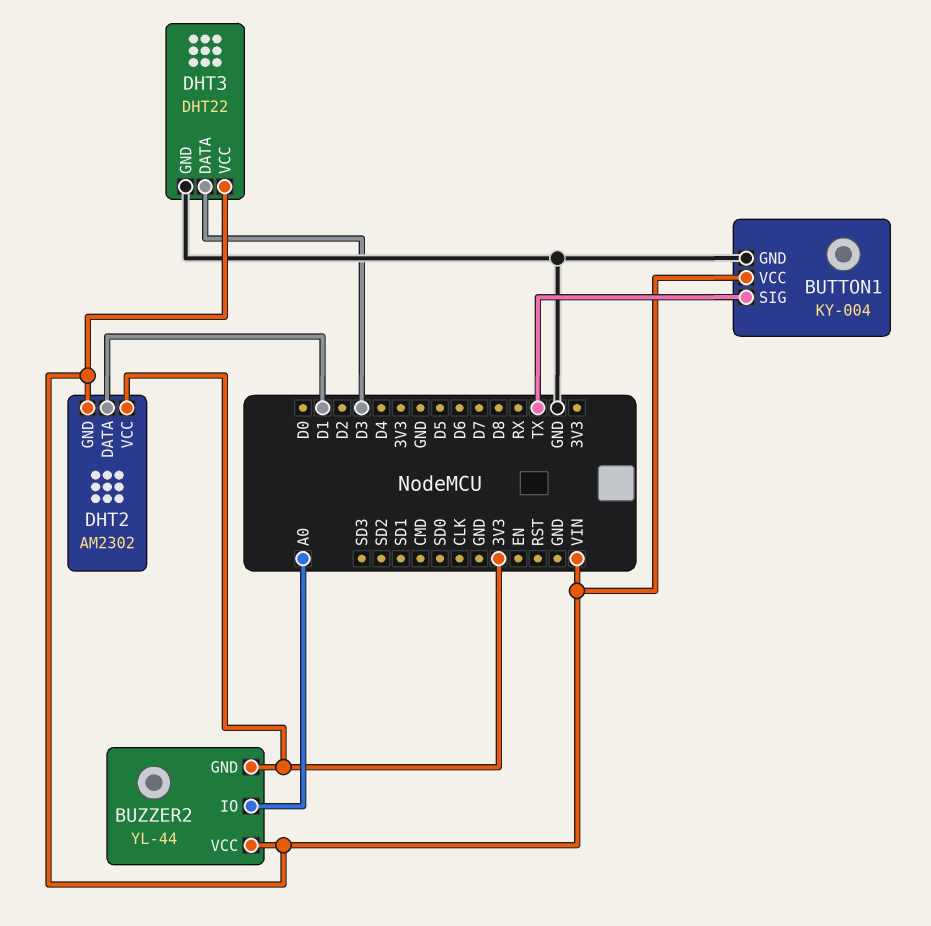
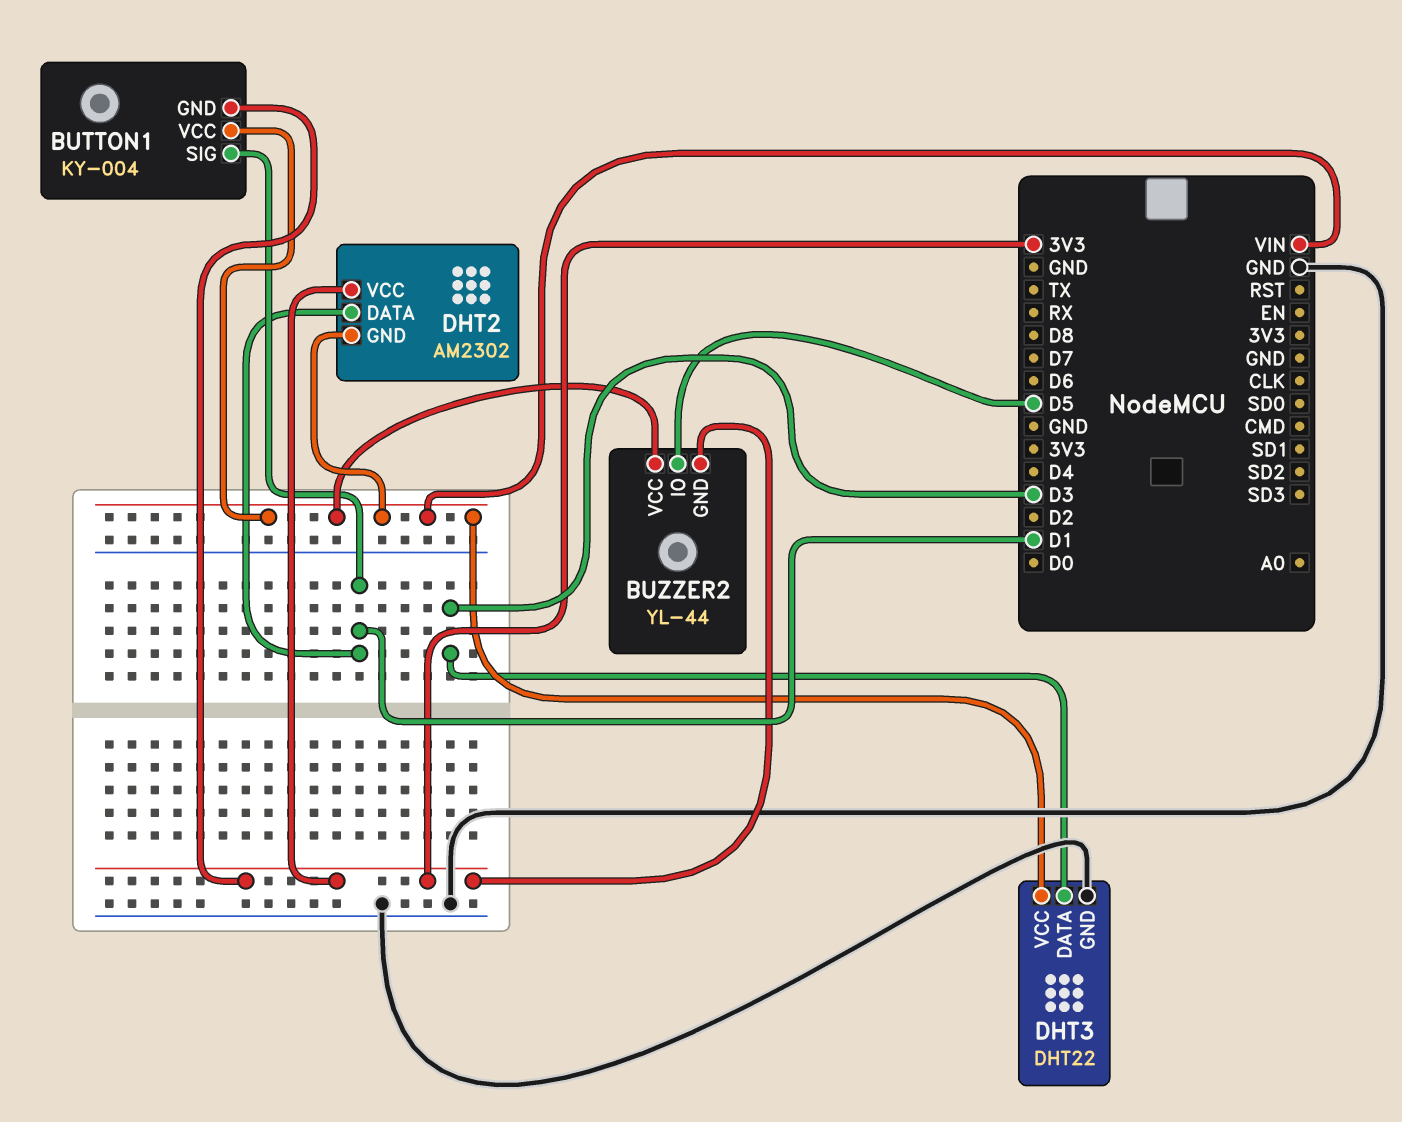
BUTTON1 pin GND: GND -> 3V3
BUTTON1 pin SIG: TX -> D1
BUZZER2 pin IO: A0 -> D5

